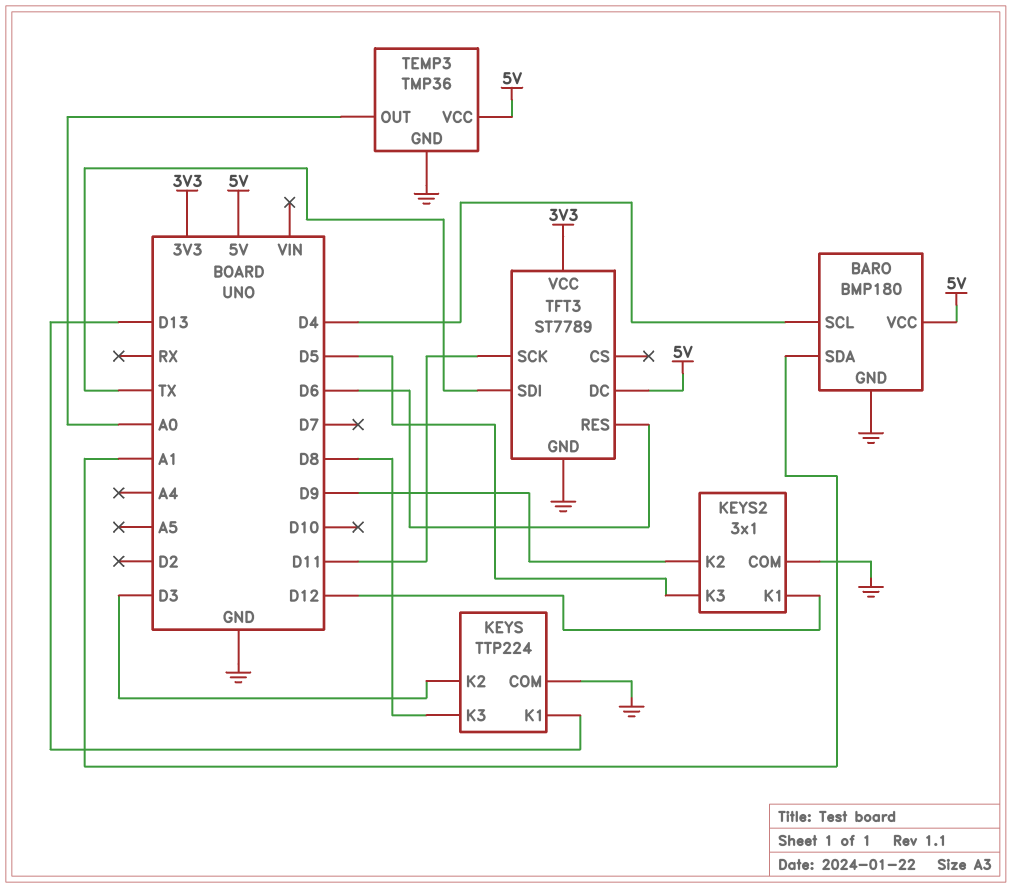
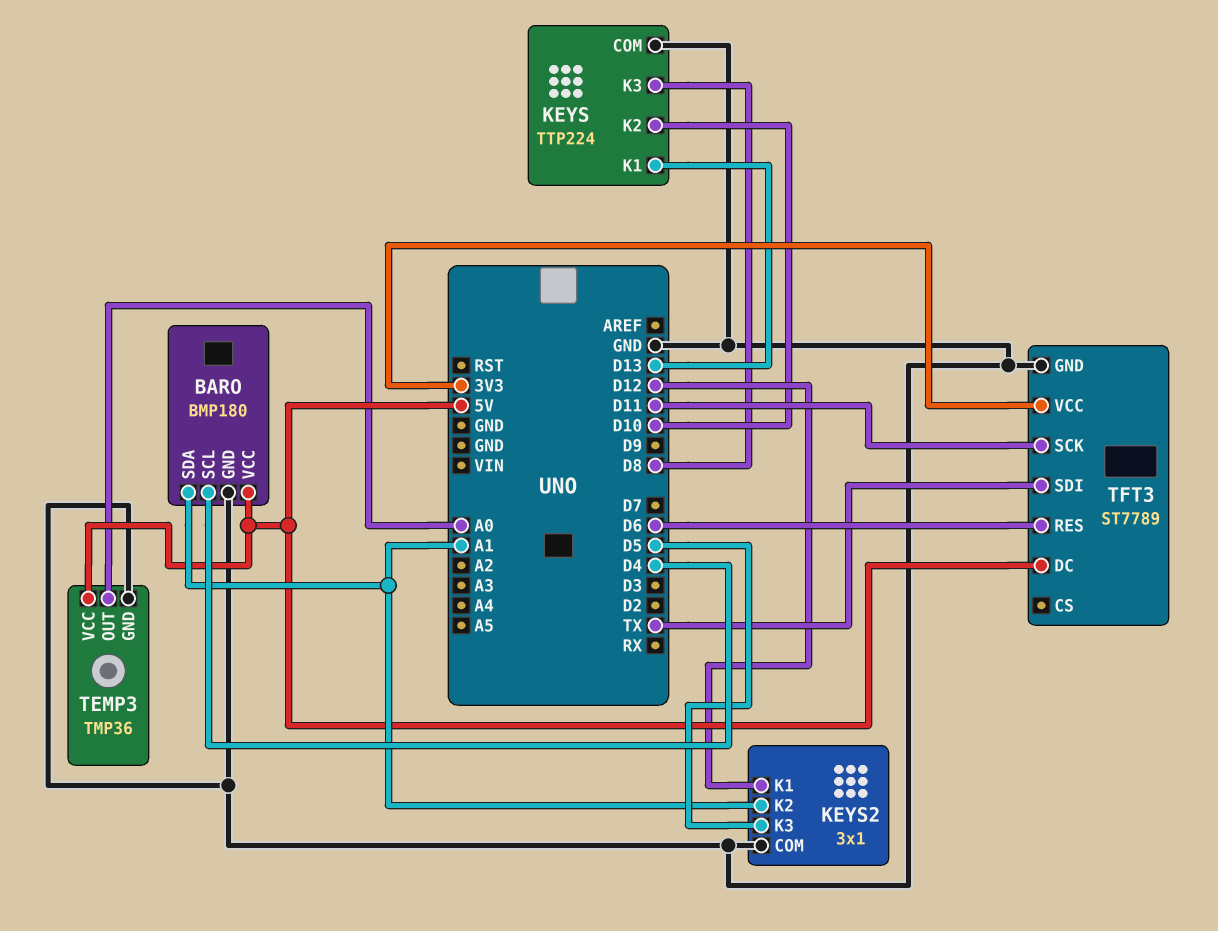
KEYS pin K2: D3 -> D10
KEYS2 pin K2: D9 -> A1

